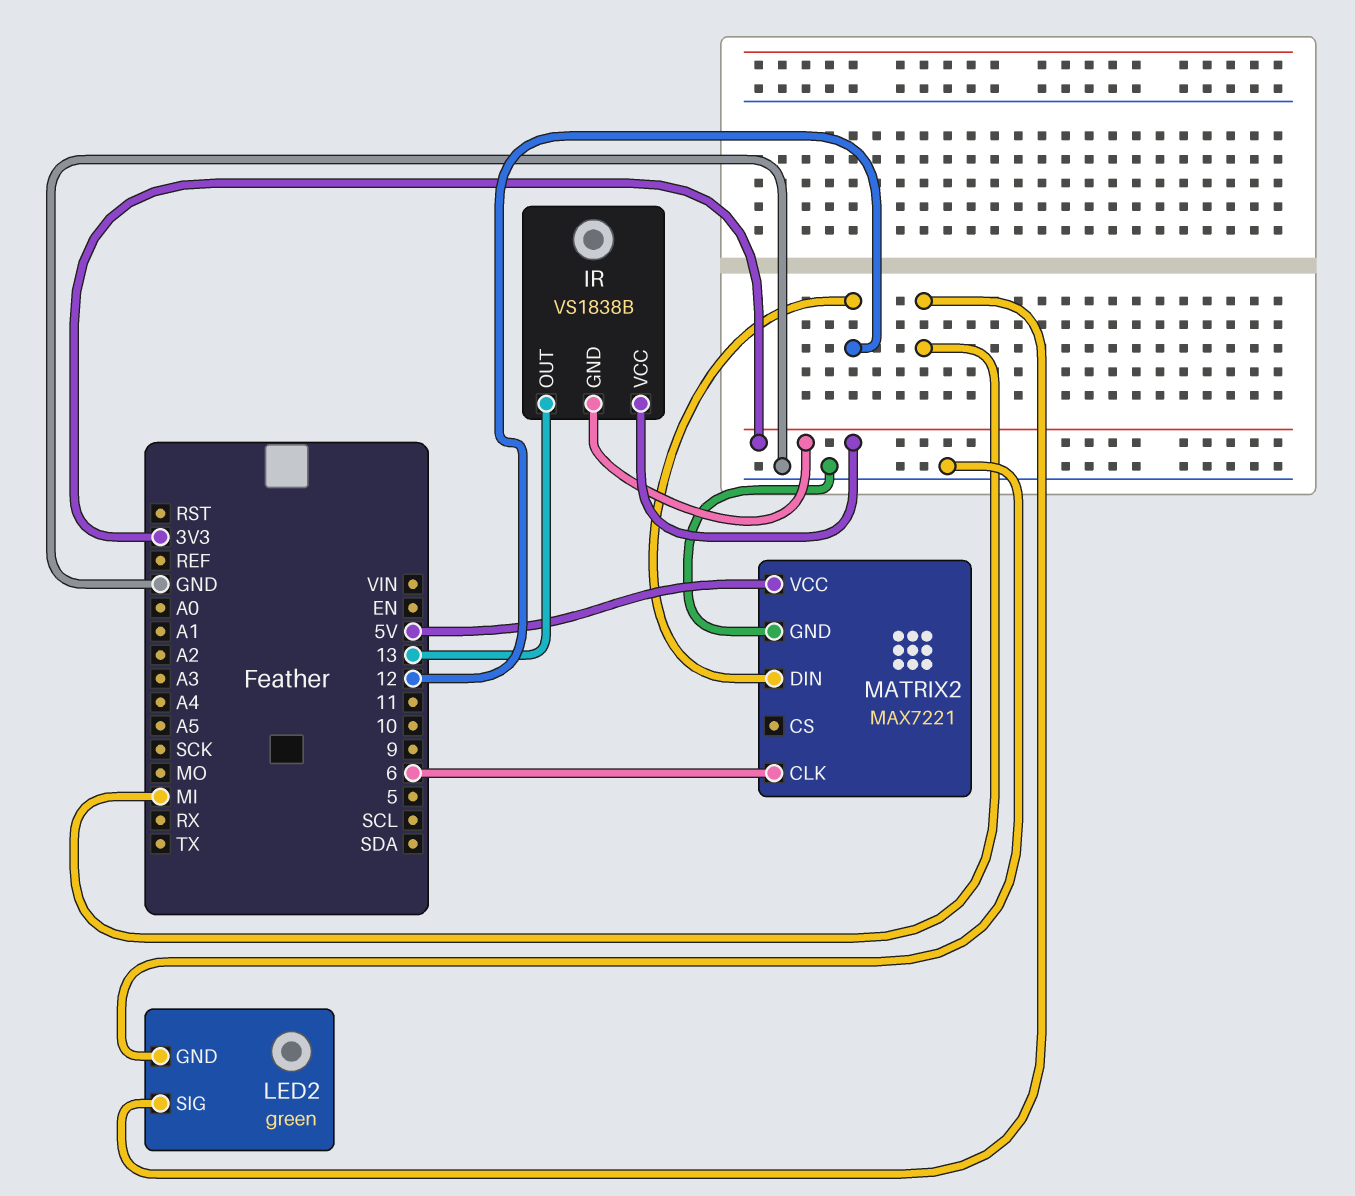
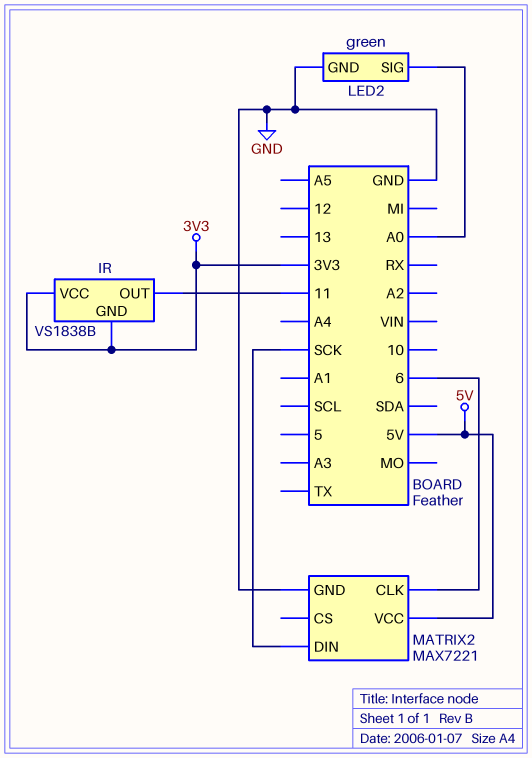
IR pin OUT: 13 -> 11
LED2 pin SIG: MI -> A0
MATRIX2 pin DIN: 12 -> SCK

